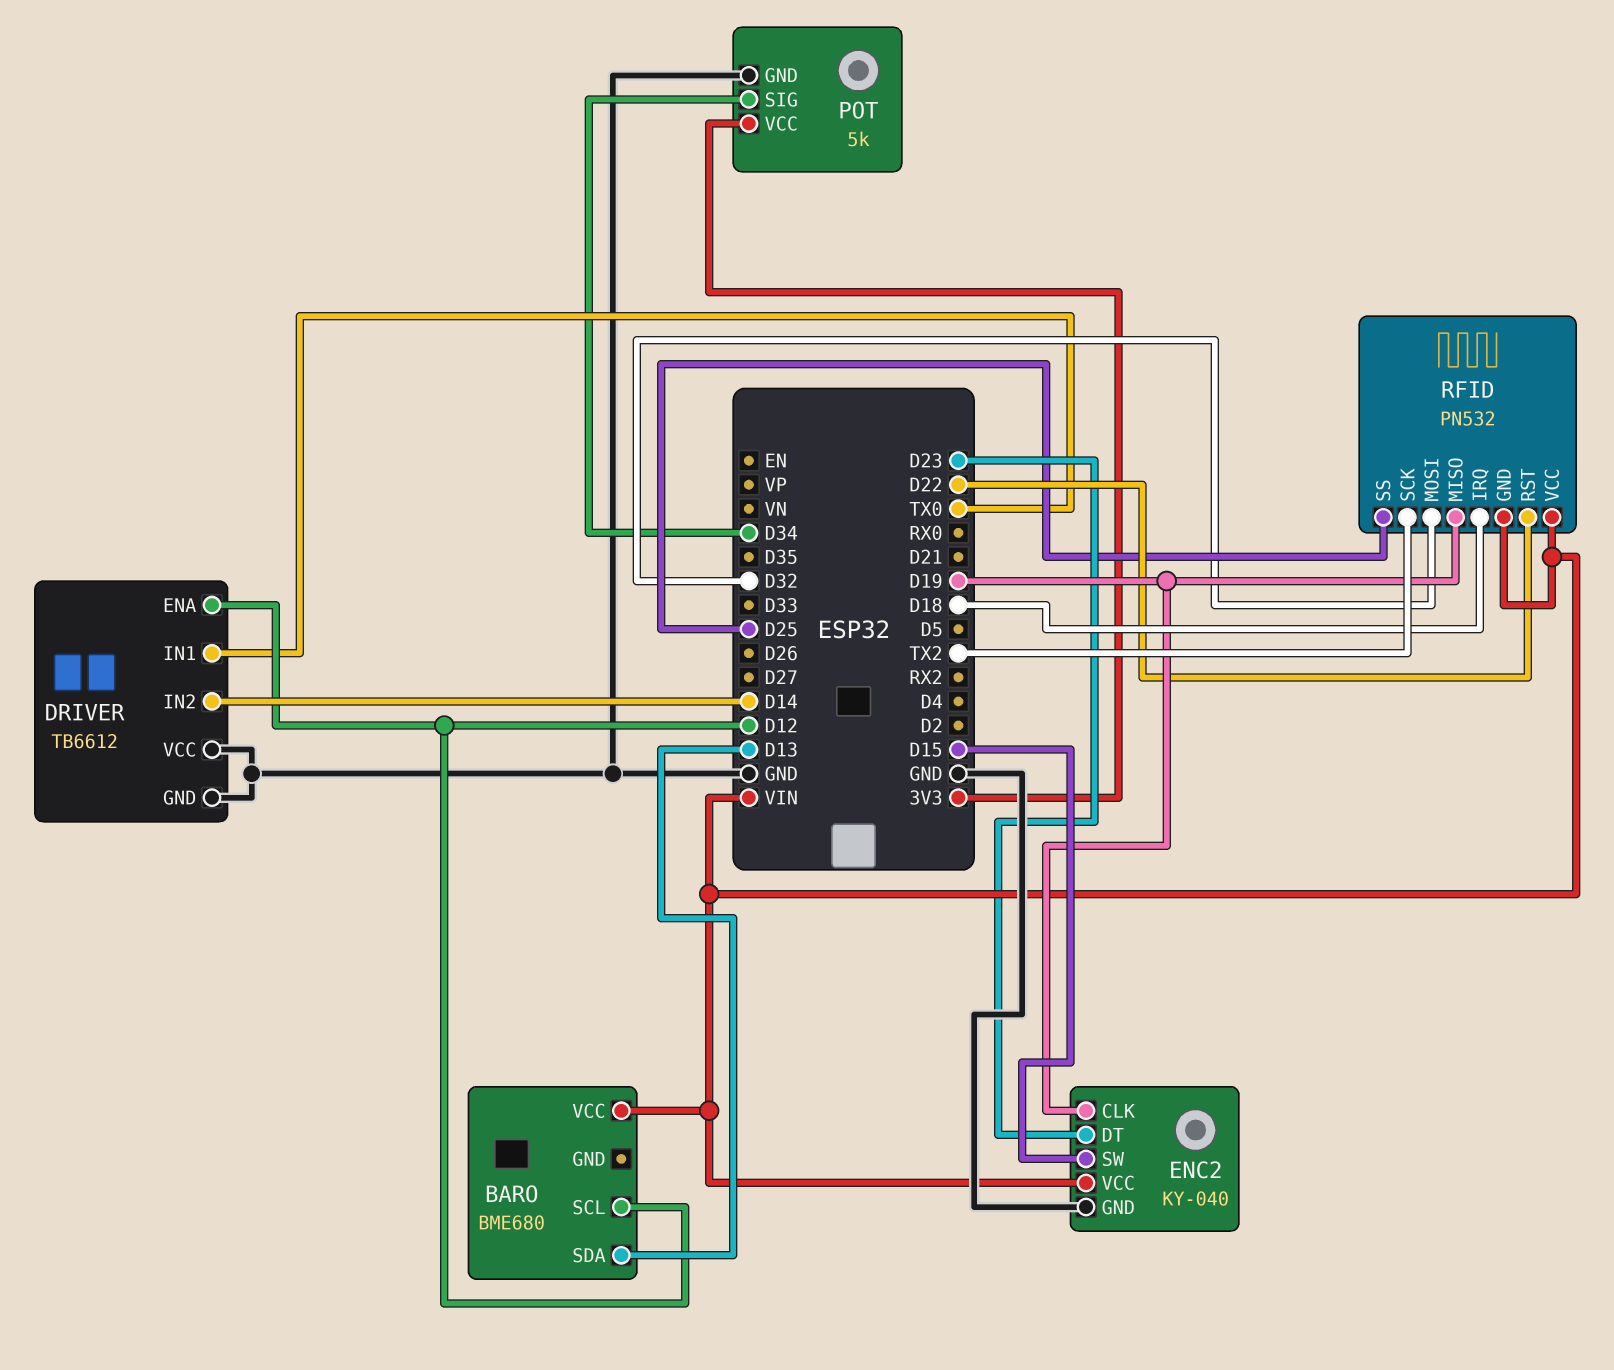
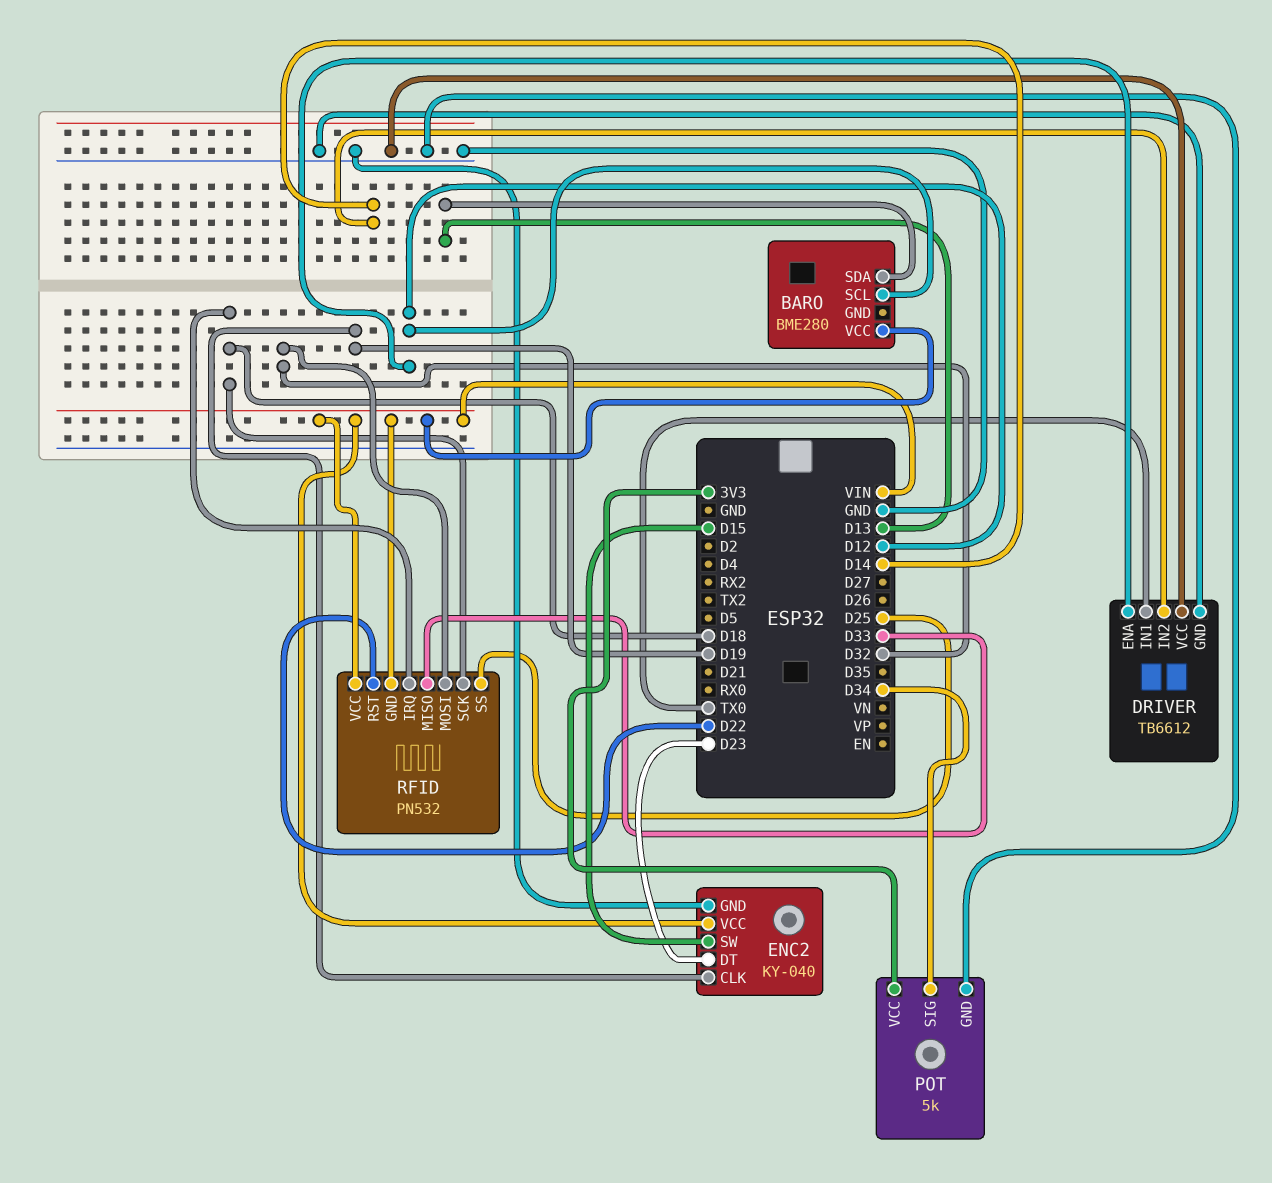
BARO: BME680 -> BME280
RFID pin MISO: D19 -> D33
RFID pin SCK: TX2 -> D18

